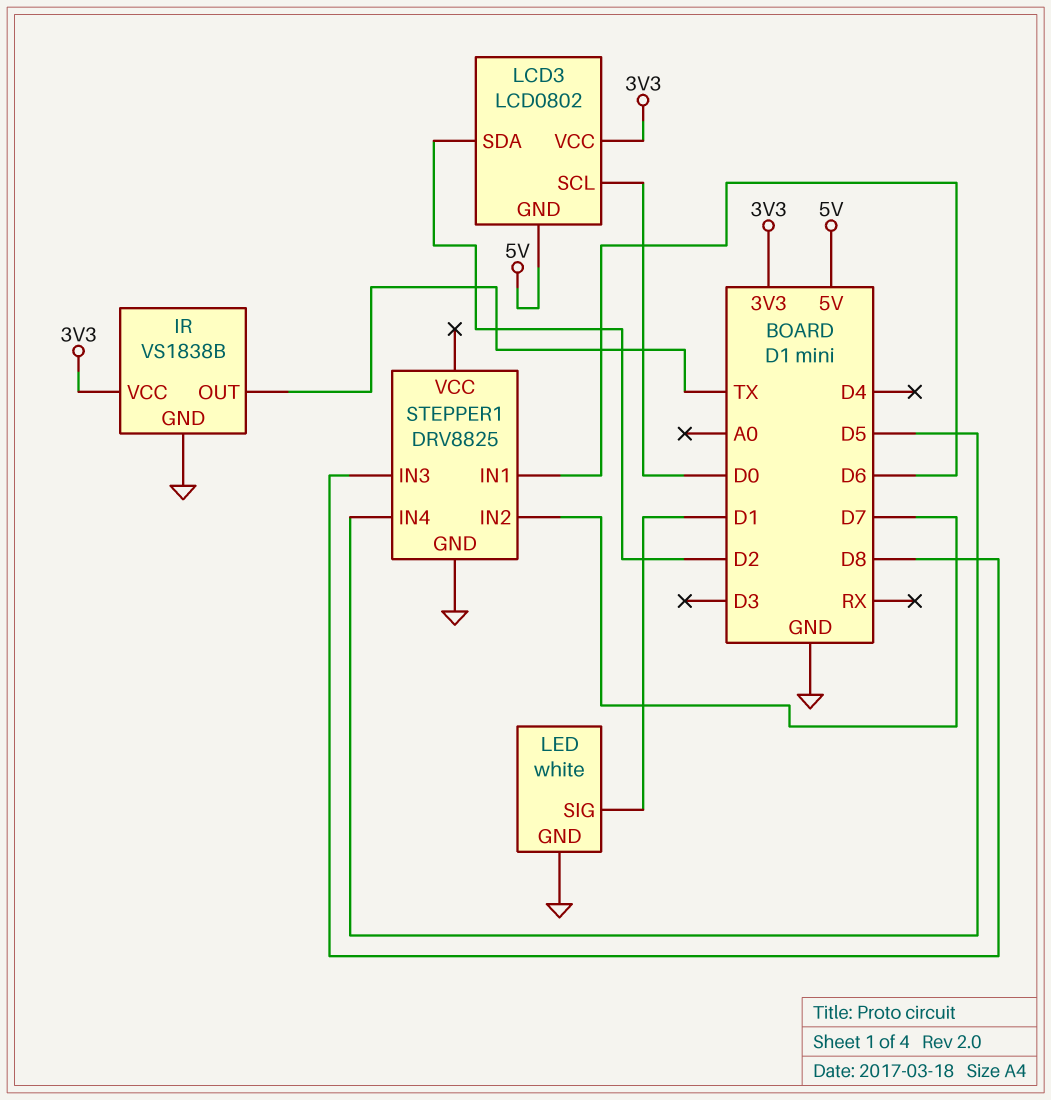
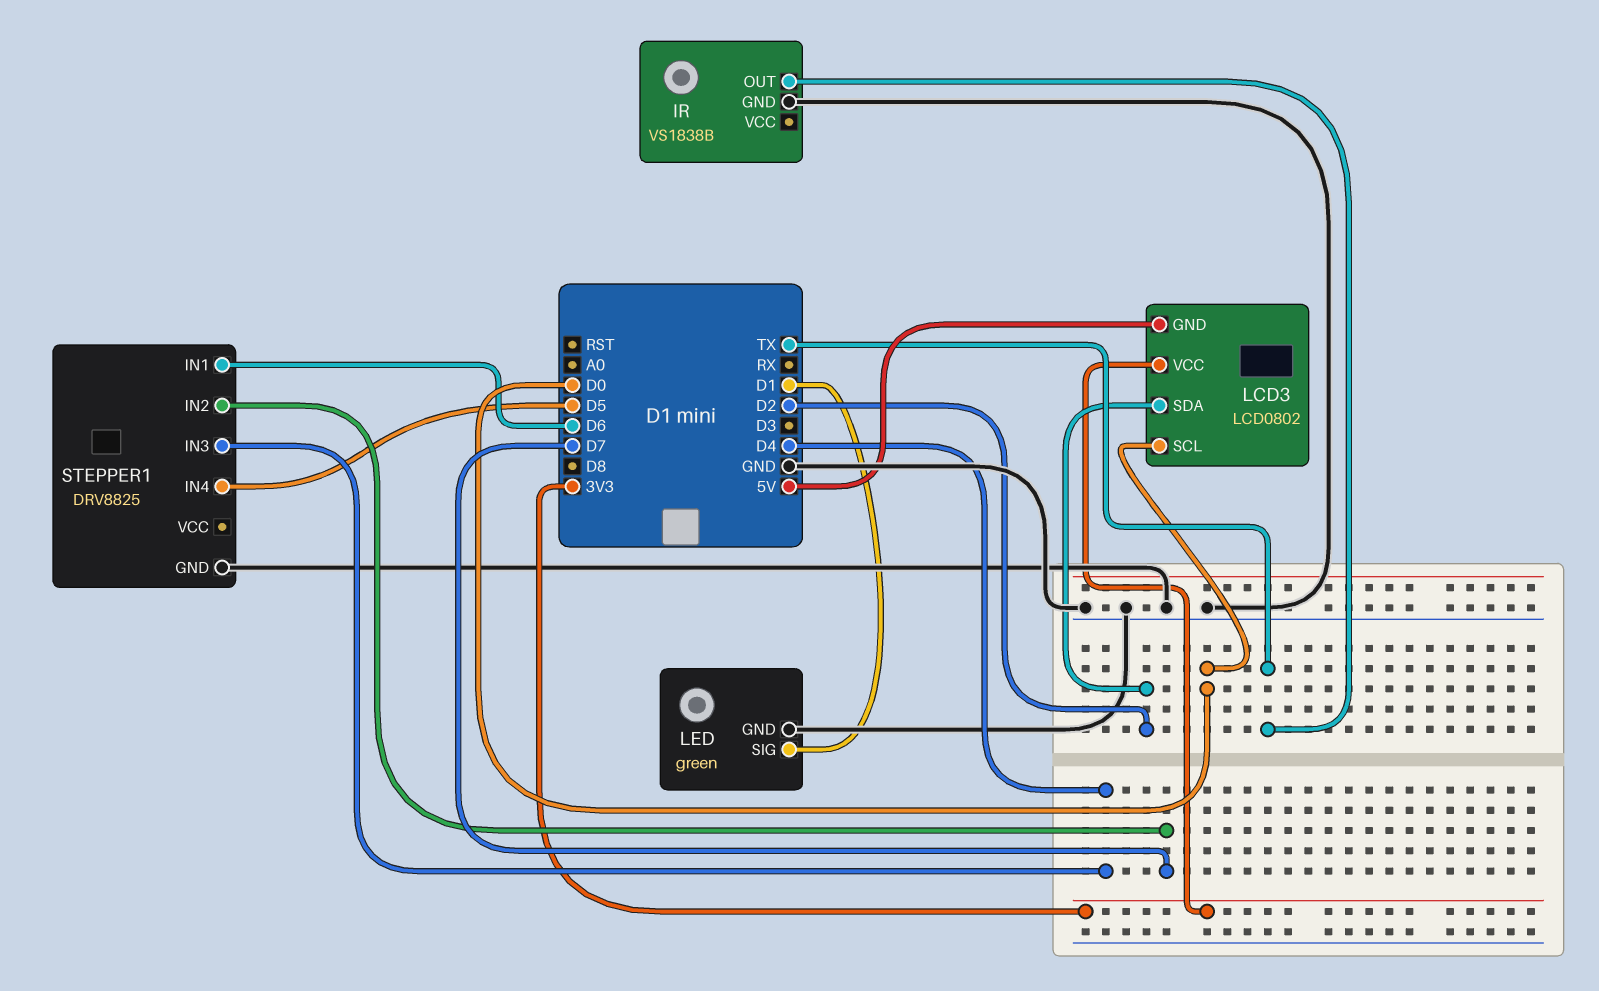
IR pin VCC: 3V3 -> none
LED: white -> green
STEPPER1 pin IN3: D8 -> D4

